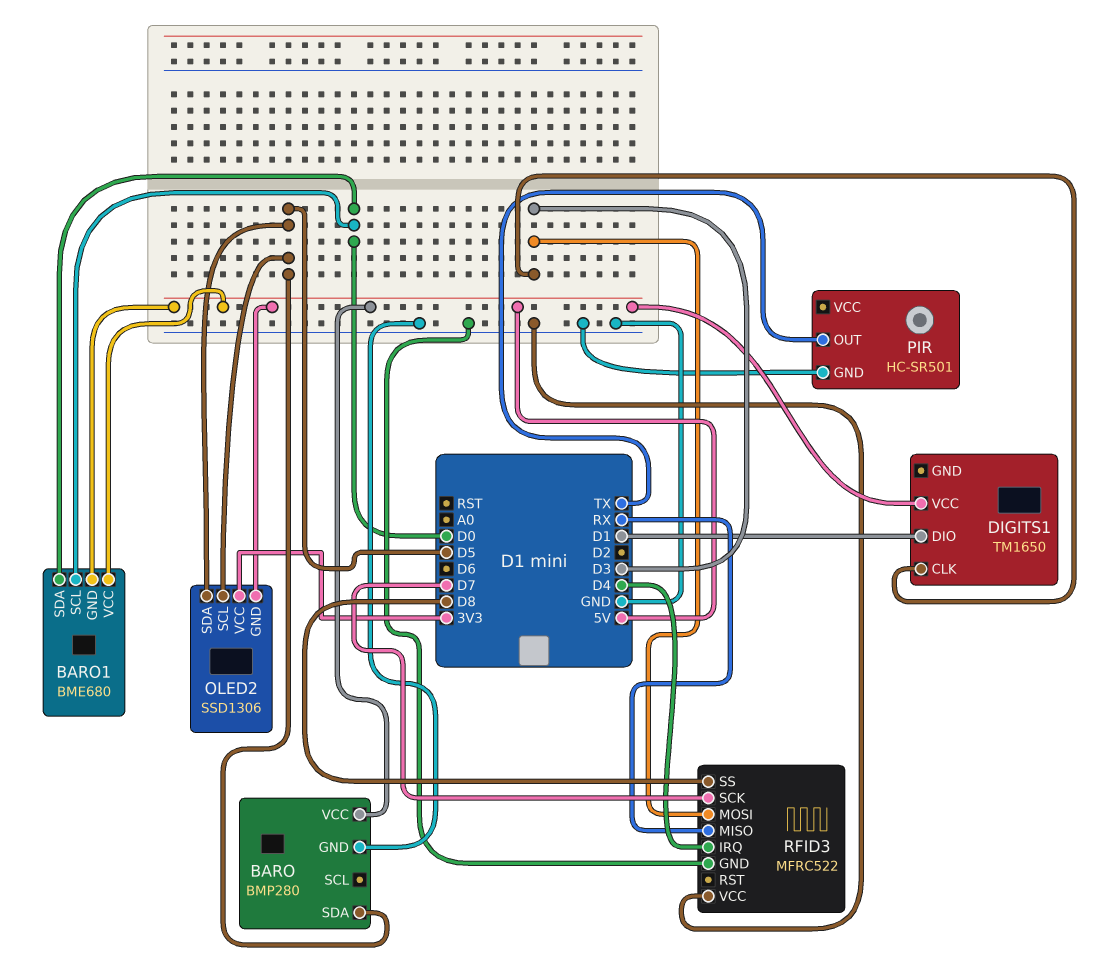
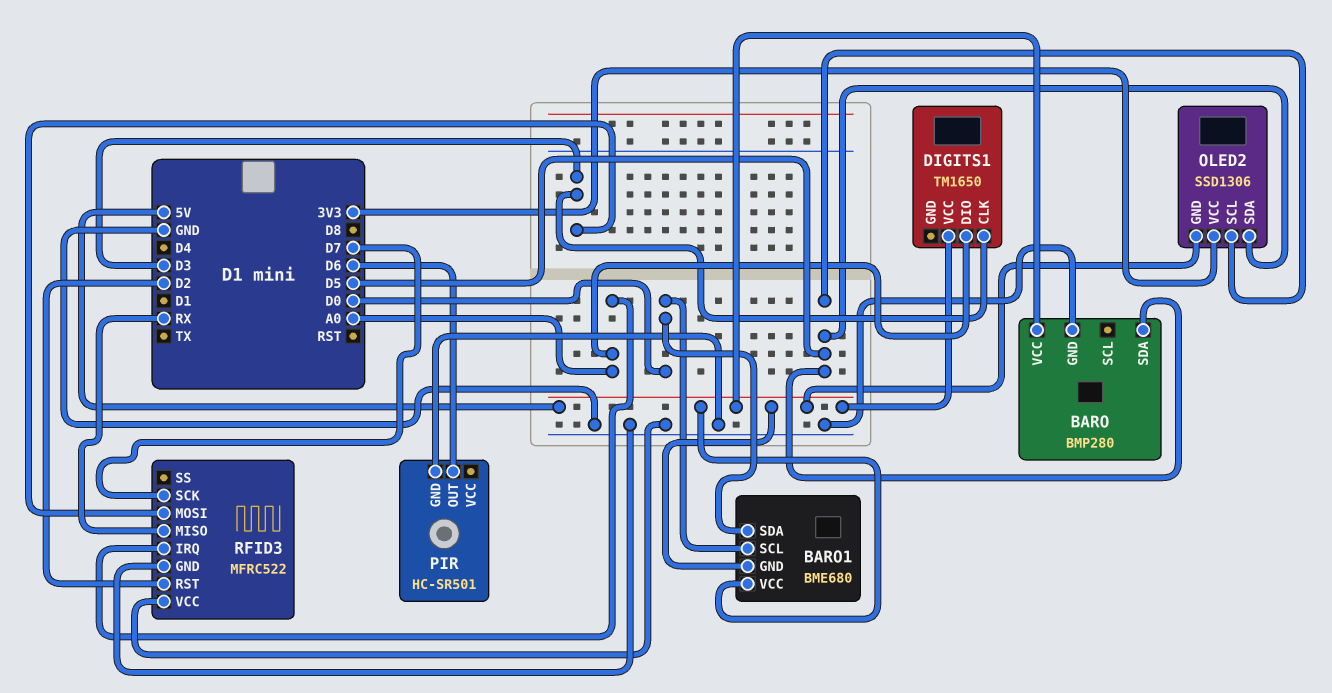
DIGITS1 pin DIO: D1 -> A0
PIR pin OUT: TX -> D6
RFID3 pin IRQ: D4 -> A0
RFID3 pin RST: none -> D2
RFID3 pin SS: D8 -> none

